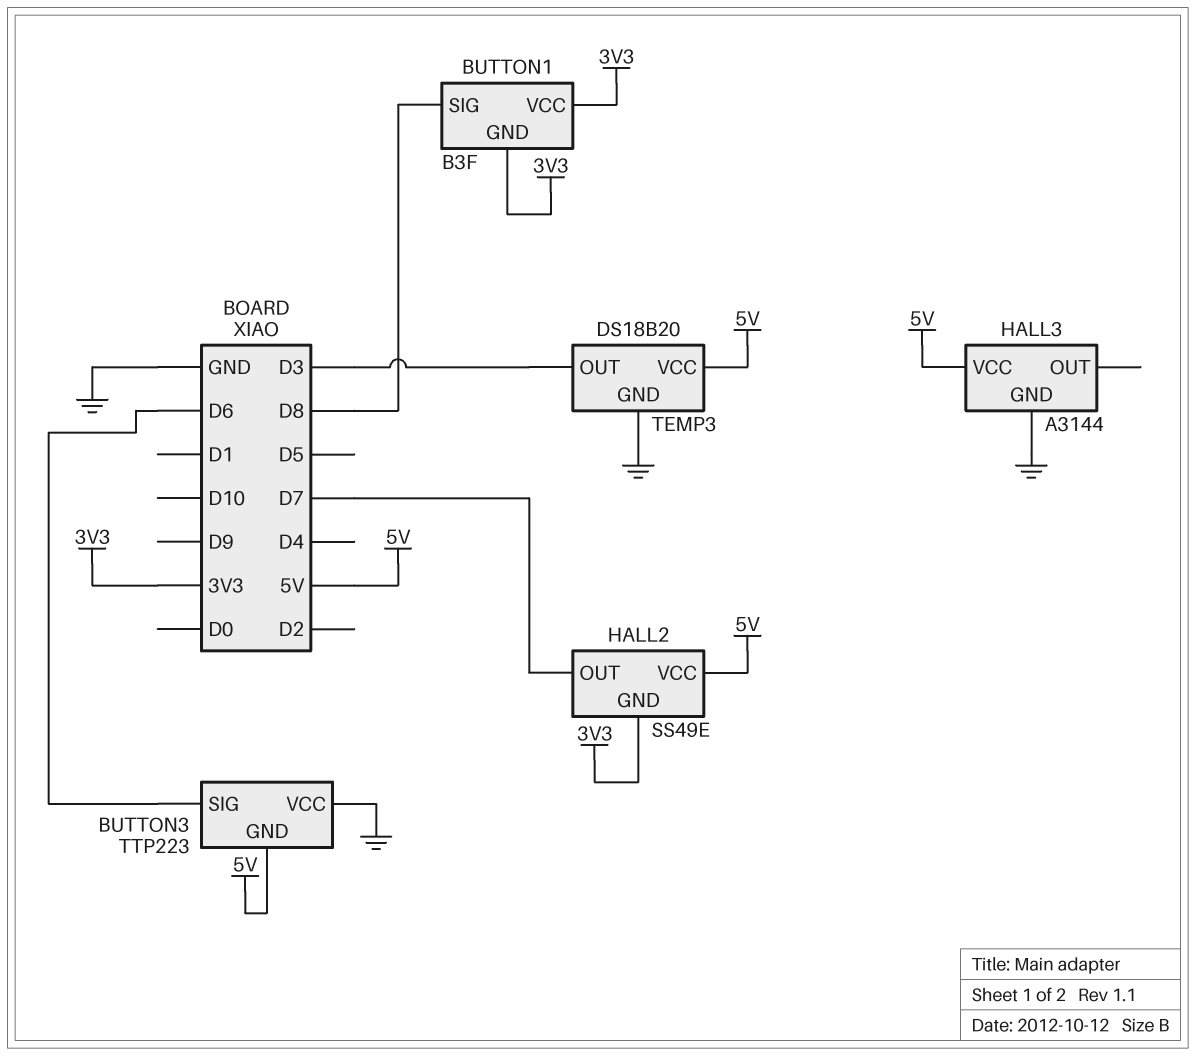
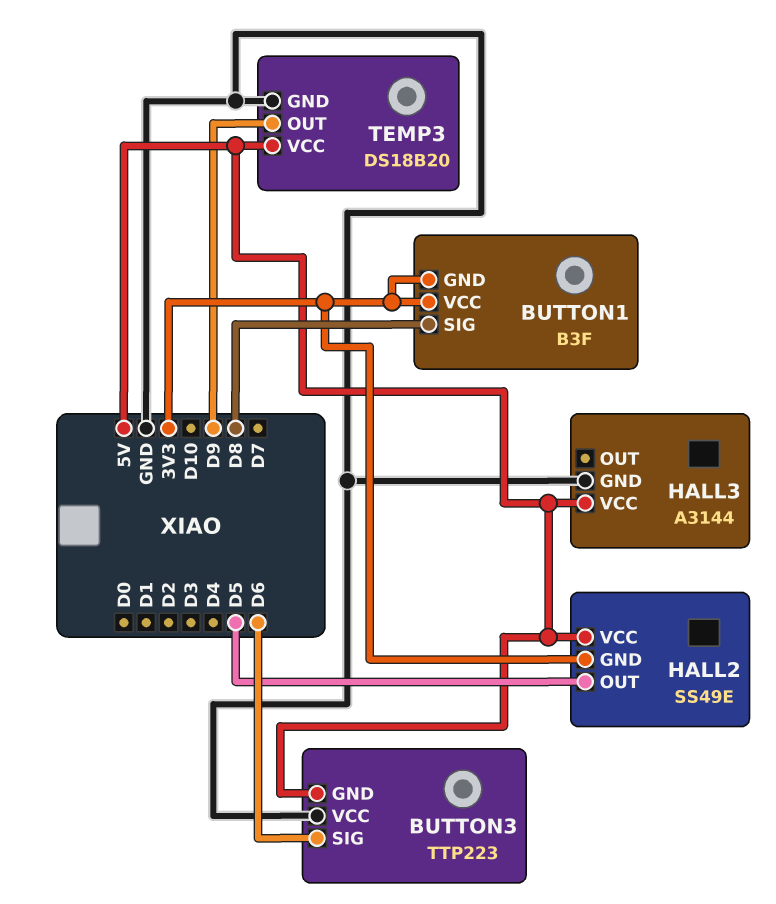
HALL2 pin OUT: D7 -> D5
TEMP3 pin OUT: D3 -> D9

